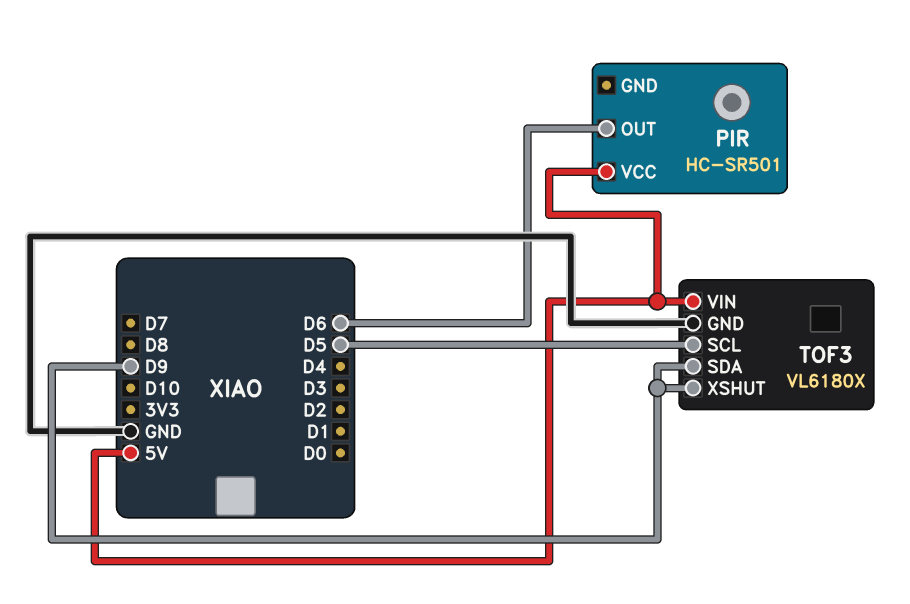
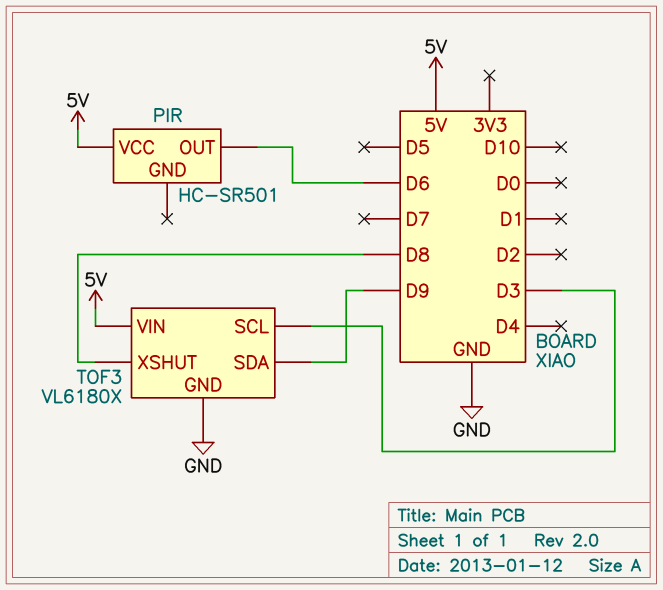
TOF3 pin SCL: D5 -> D3
TOF3 pin XSHUT: D9 -> D8

